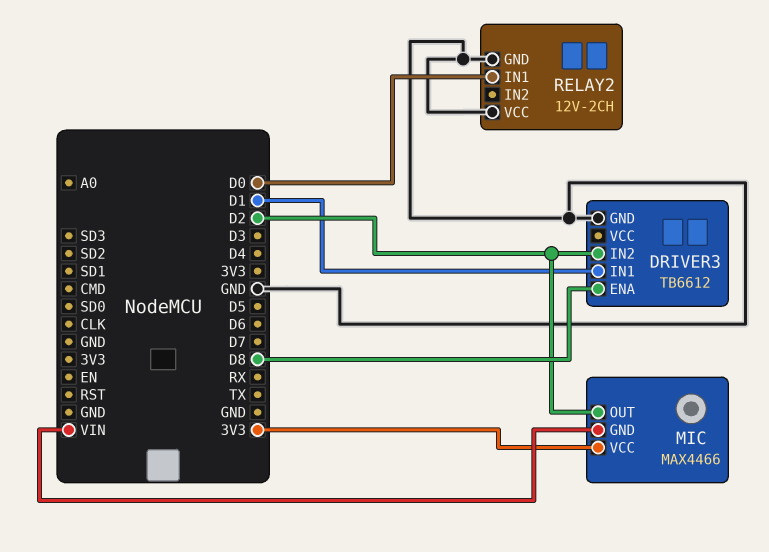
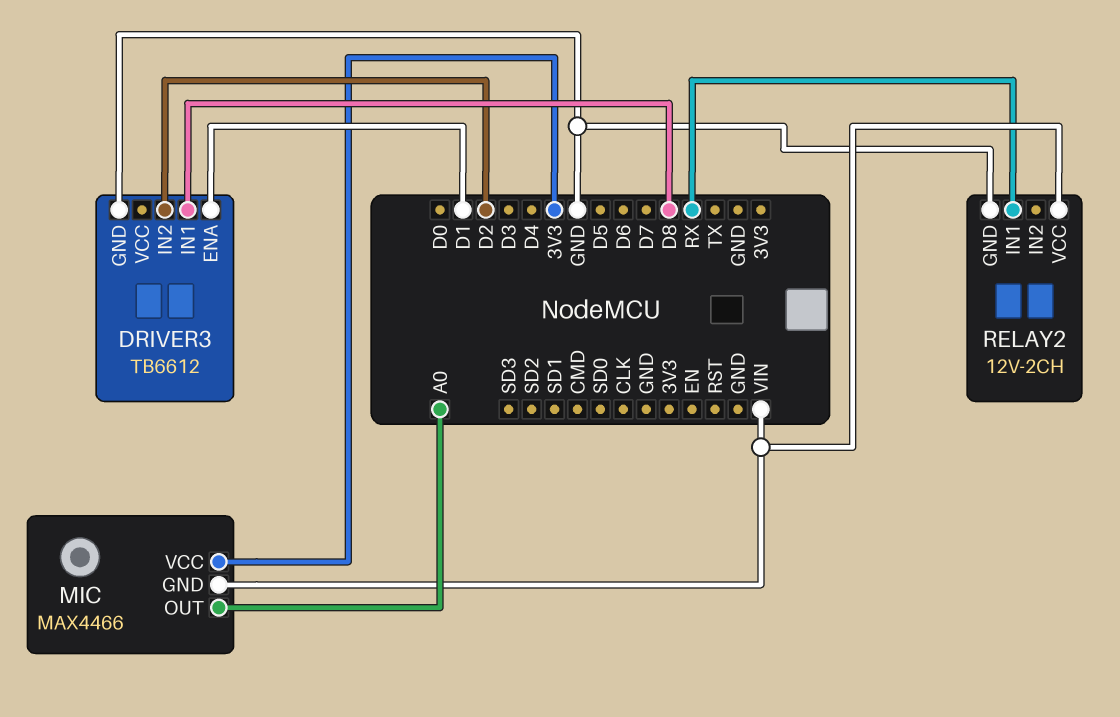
DRIVER3 pin ENA: D8 -> D1
DRIVER3 pin IN1: D1 -> D8
MIC pin OUT: D2 -> A0
RELAY2 pin IN1: D0 -> RX
RELAY2 pin VCC: GND -> VIN

